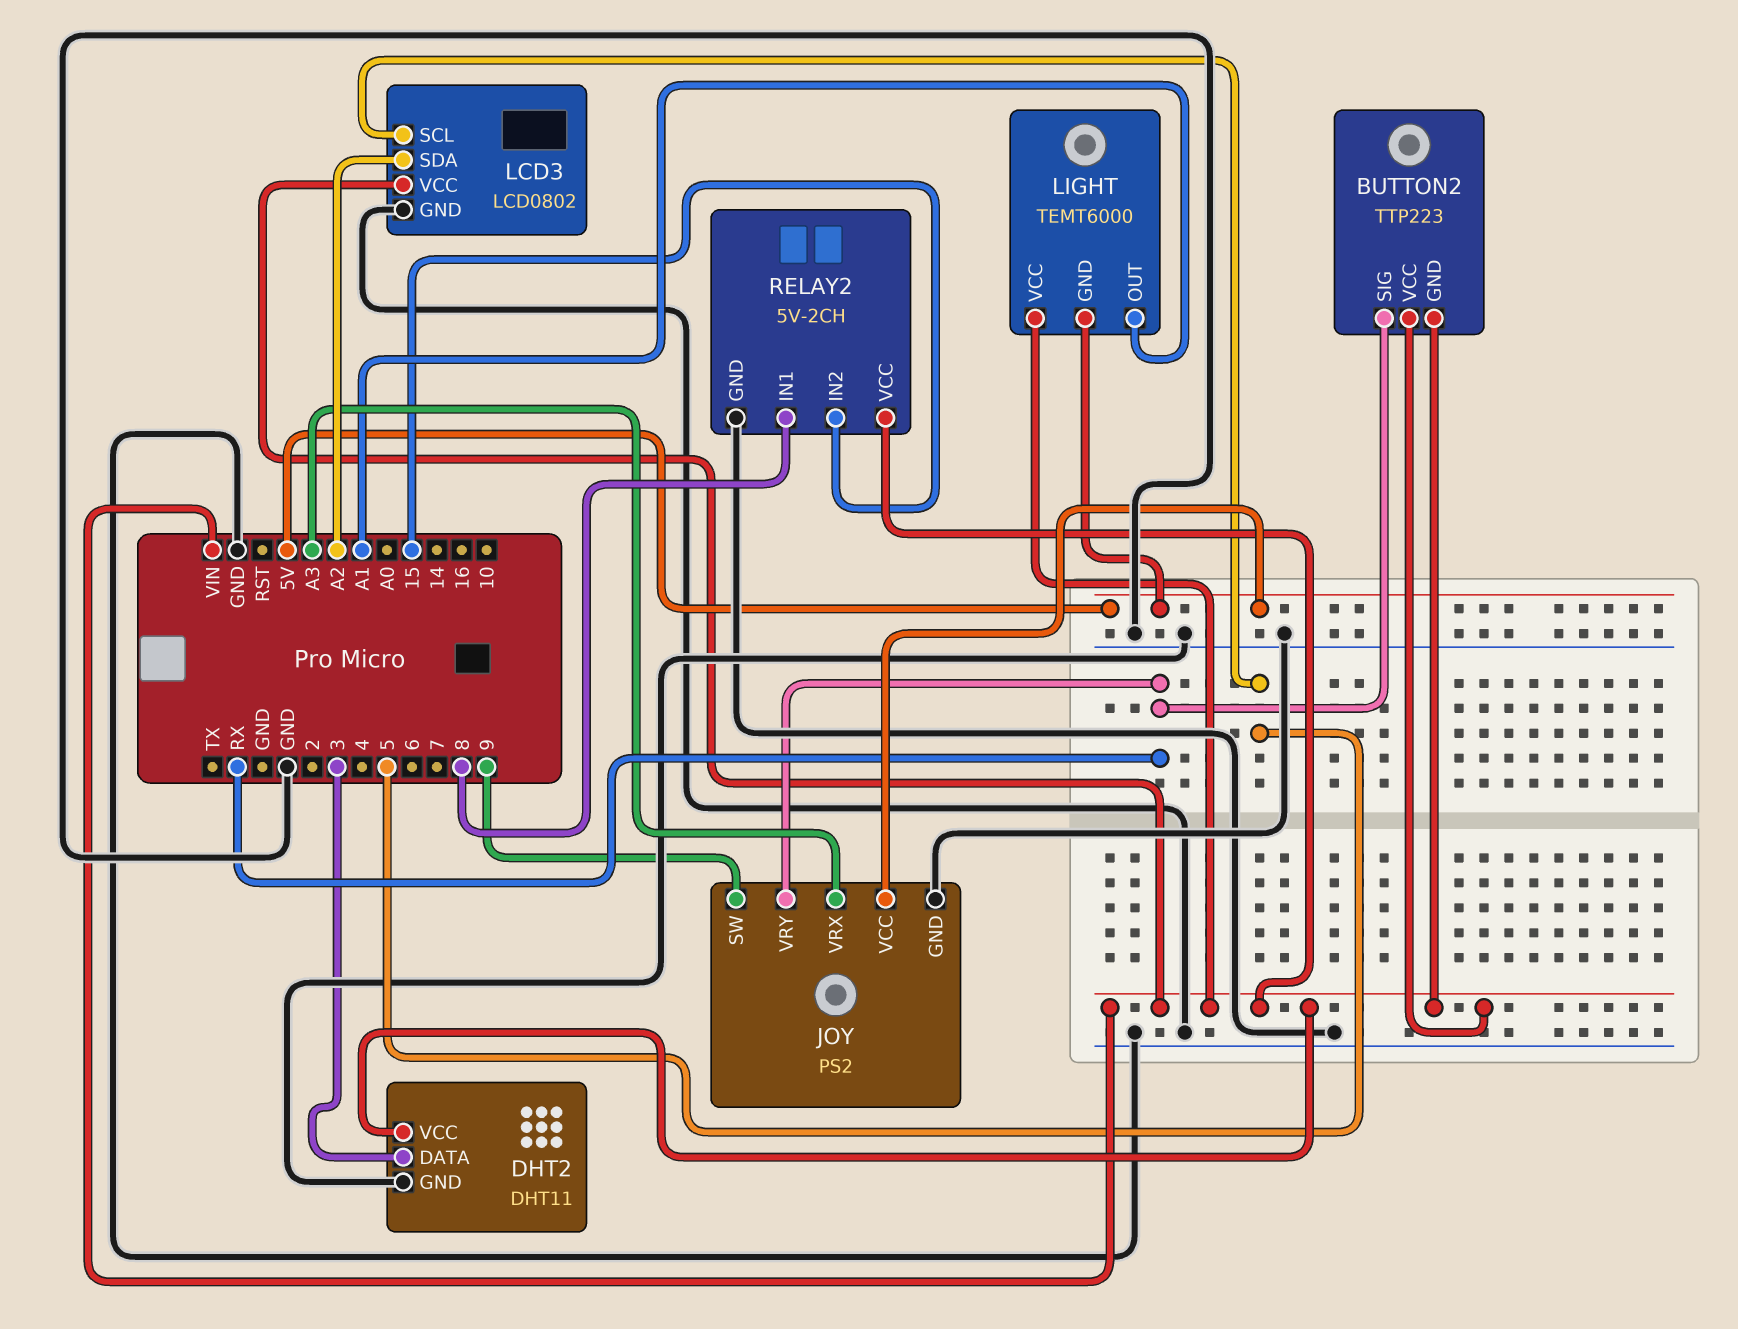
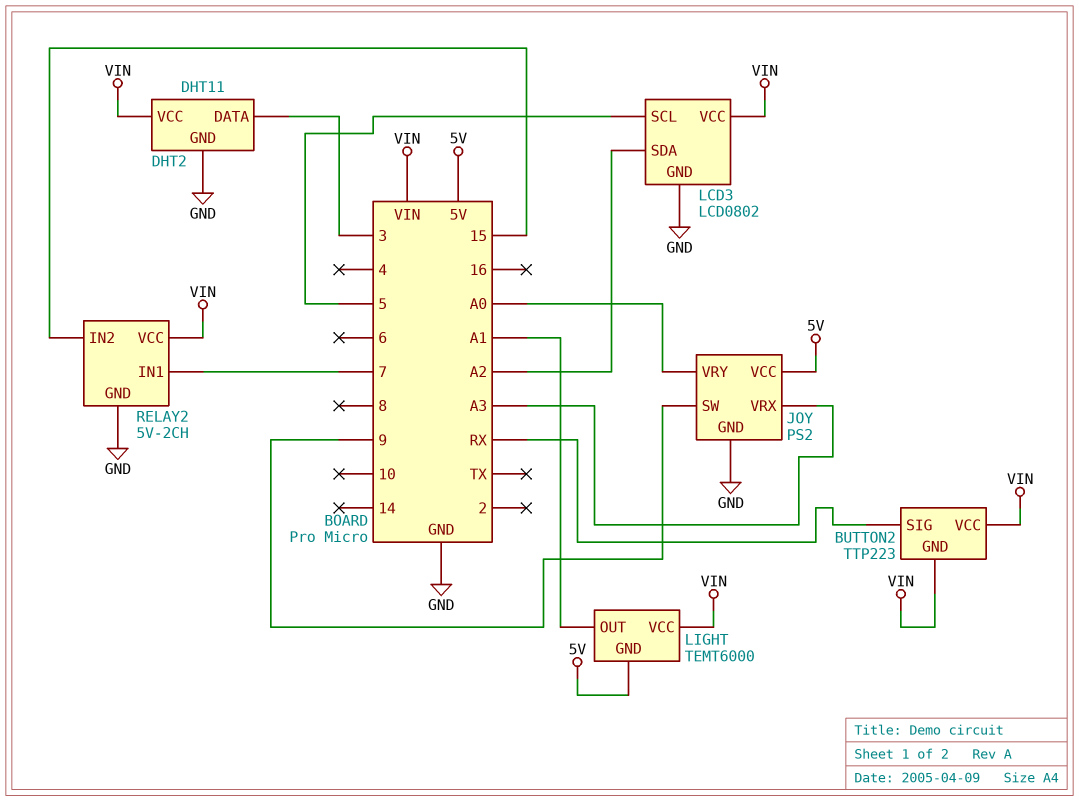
JOY pin VRY: RX -> A0
RELAY2 pin IN1: 8 -> 7

